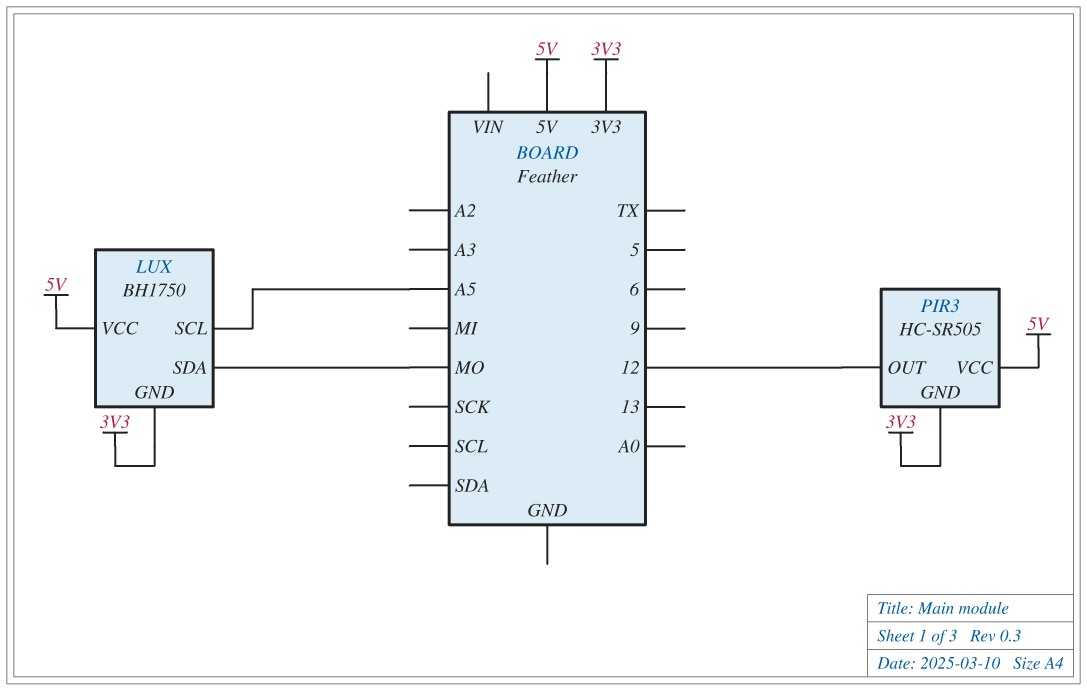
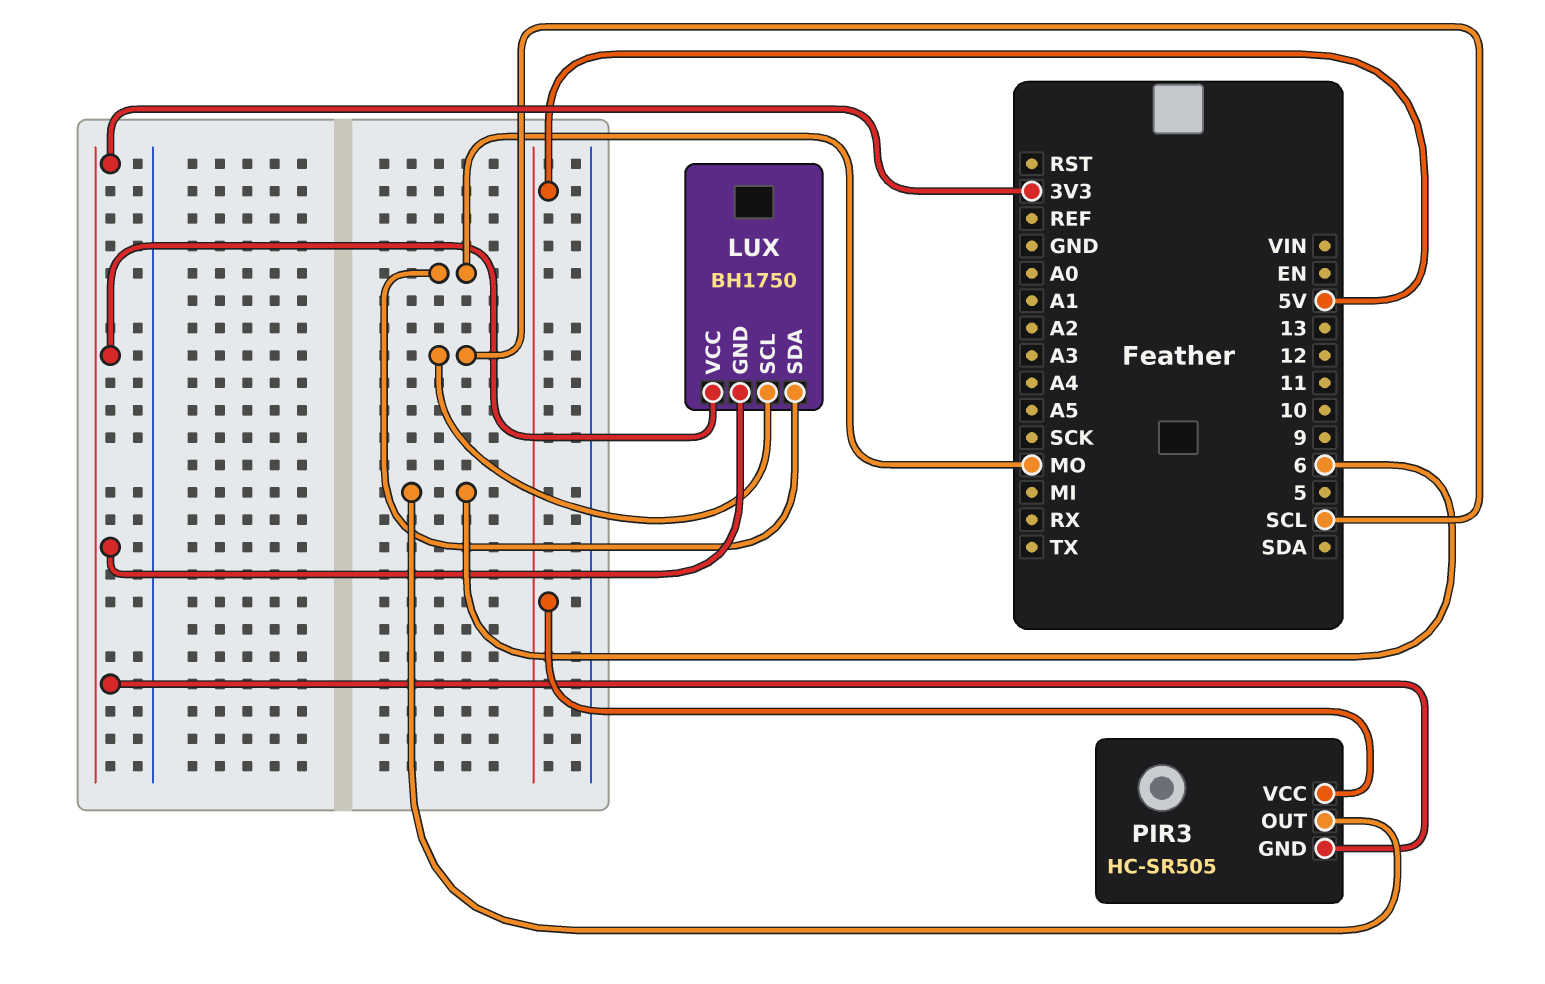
LUX pin SCL: A5 -> SCL
LUX pin VCC: 5V -> 3V3
PIR3 pin OUT: 12 -> 6

